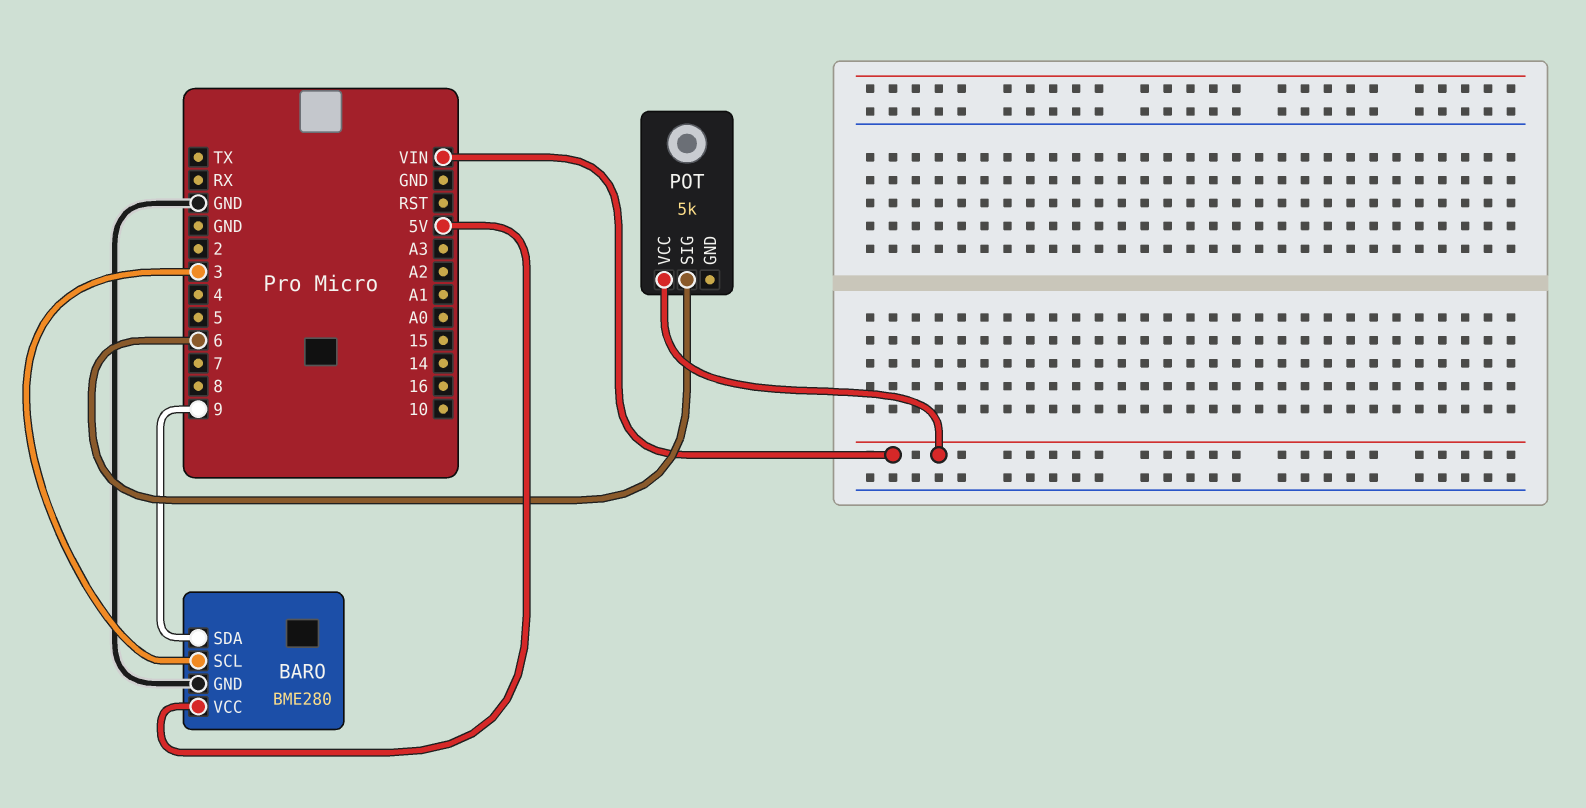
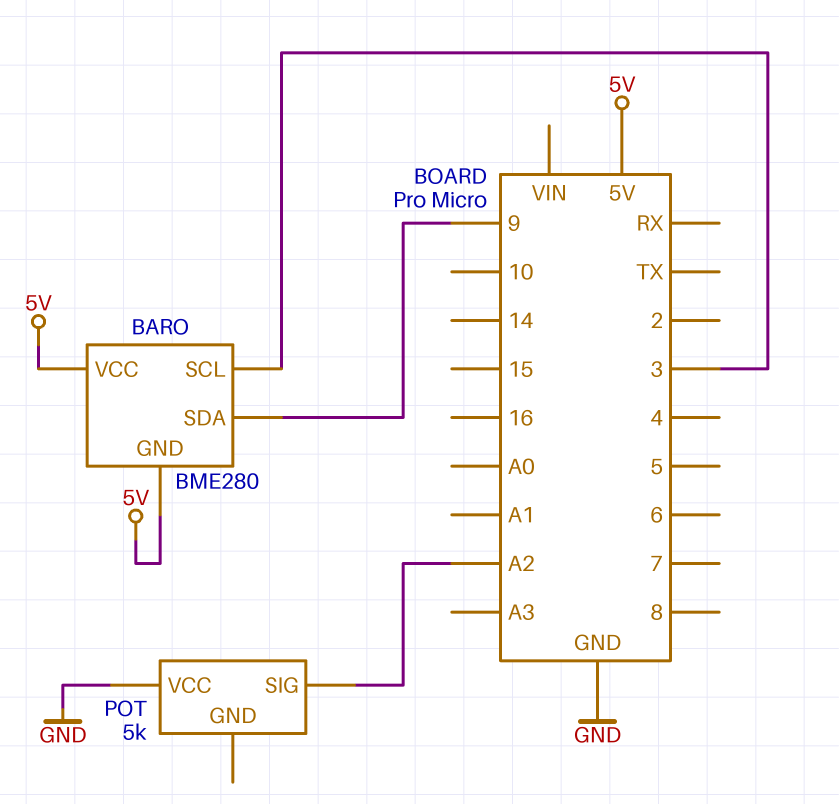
BARO pin GND: GND -> 5V
POT pin SIG: 6 -> A2
POT pin VCC: VIN -> GND

